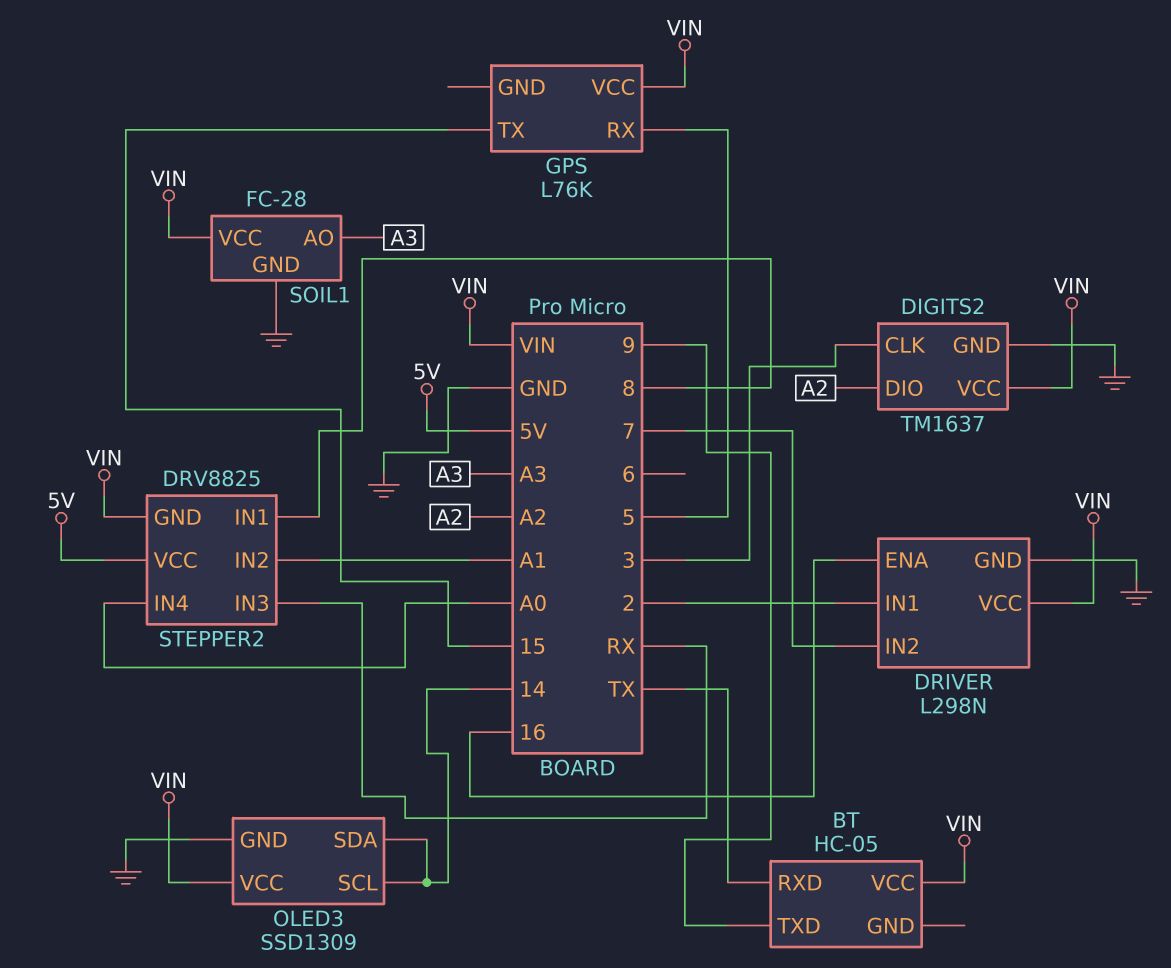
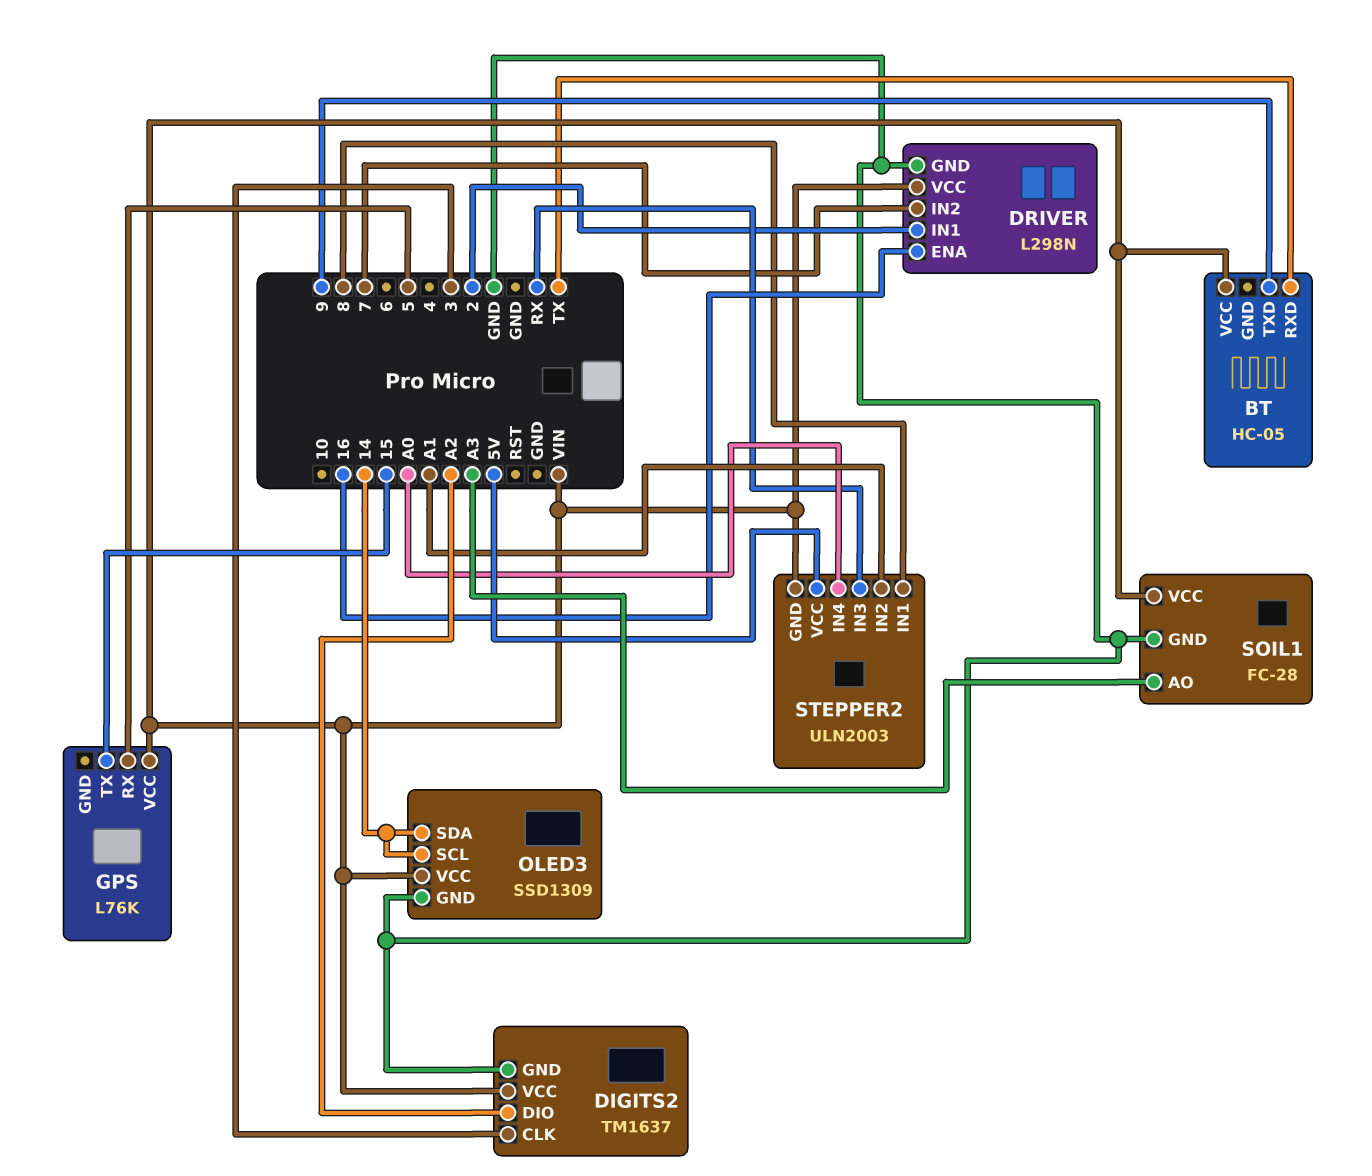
STEPPER2: DRV8825 -> ULN2003

